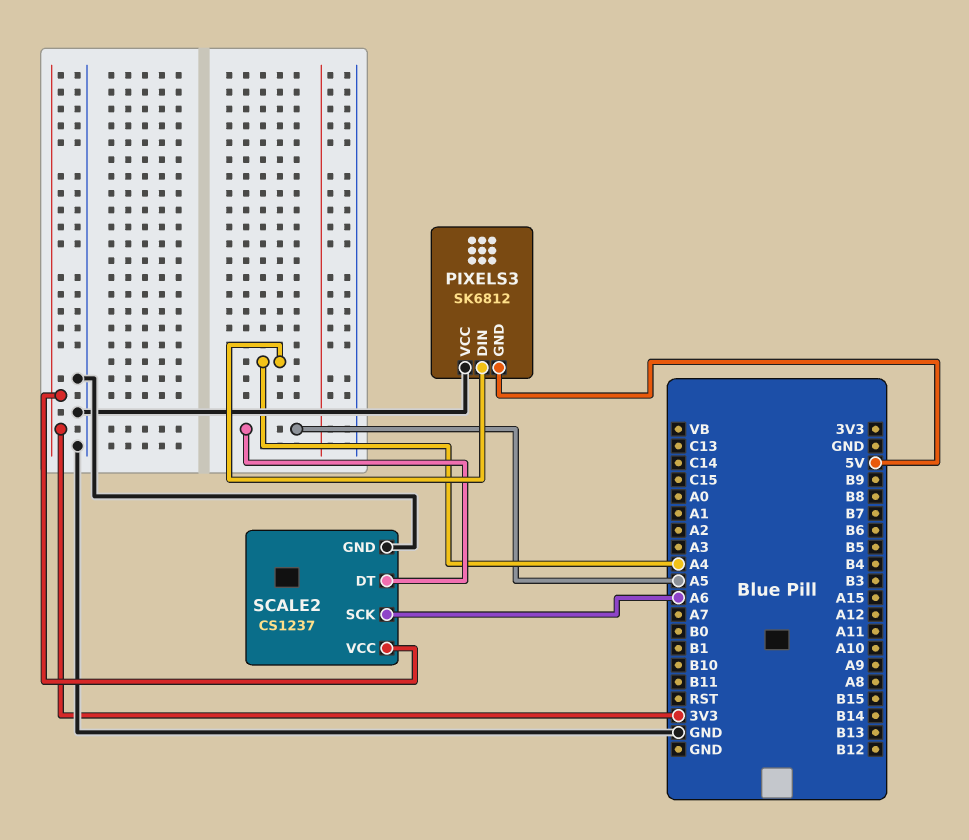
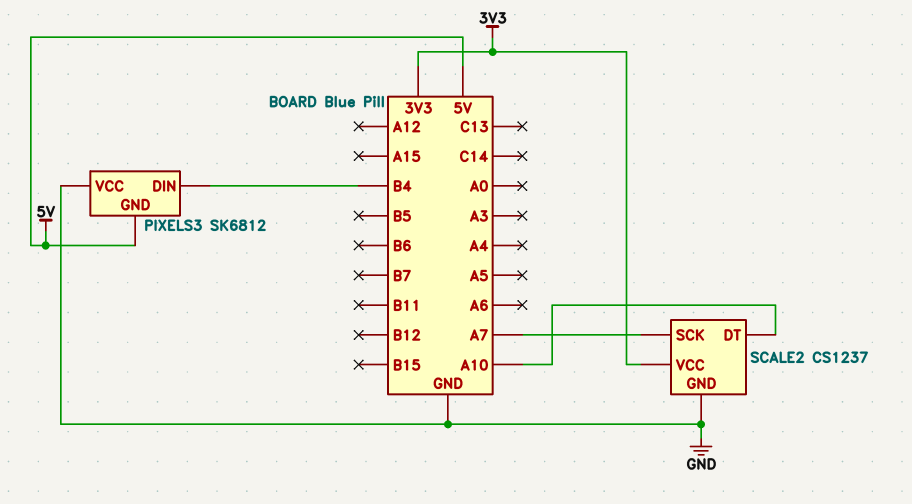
PIXELS3 pin DIN: A4 -> B4
SCALE2 pin DT: A5 -> A10
SCALE2 pin SCK: A6 -> A7

